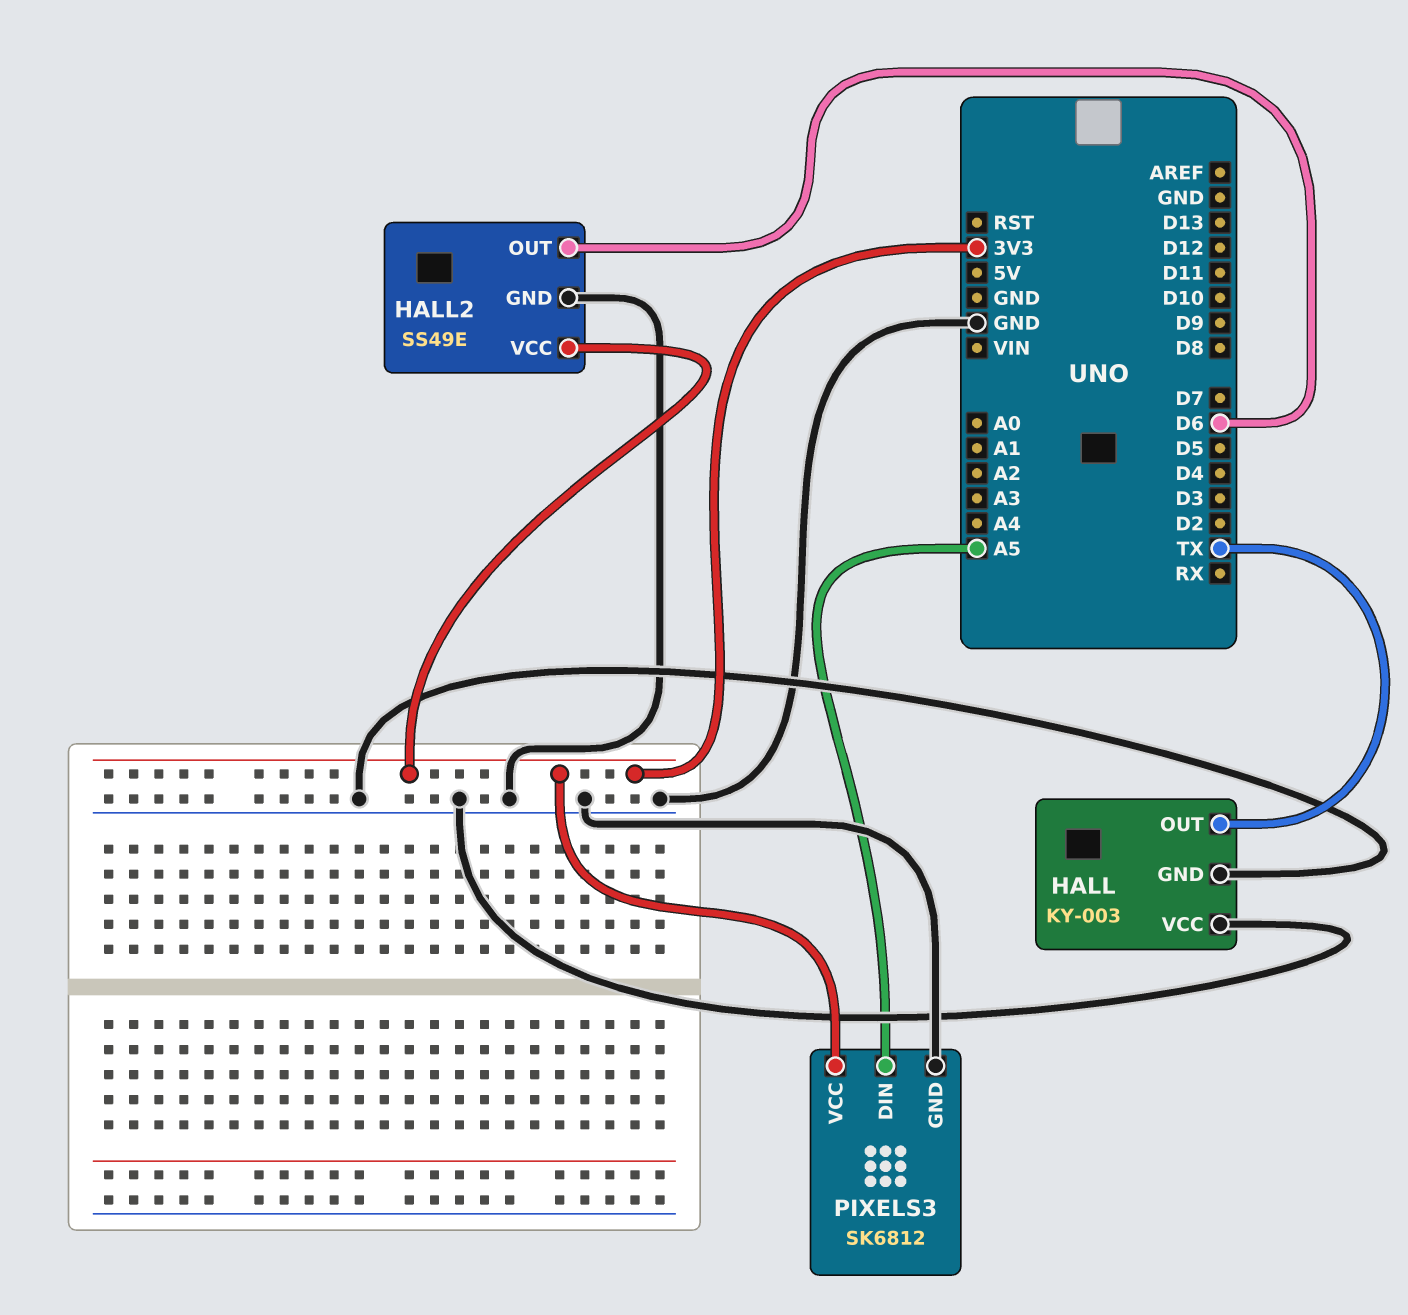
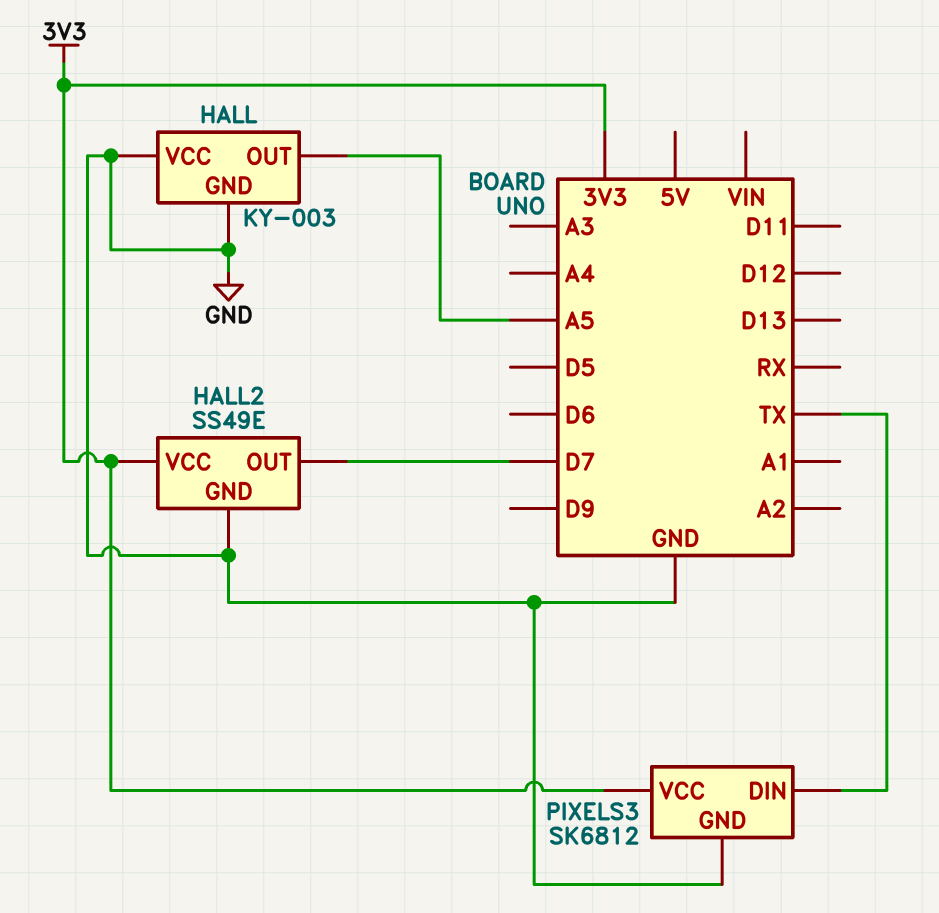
HALL pin OUT: TX -> A5
HALL2 pin OUT: D6 -> D7
PIXELS3 pin DIN: A5 -> TX

